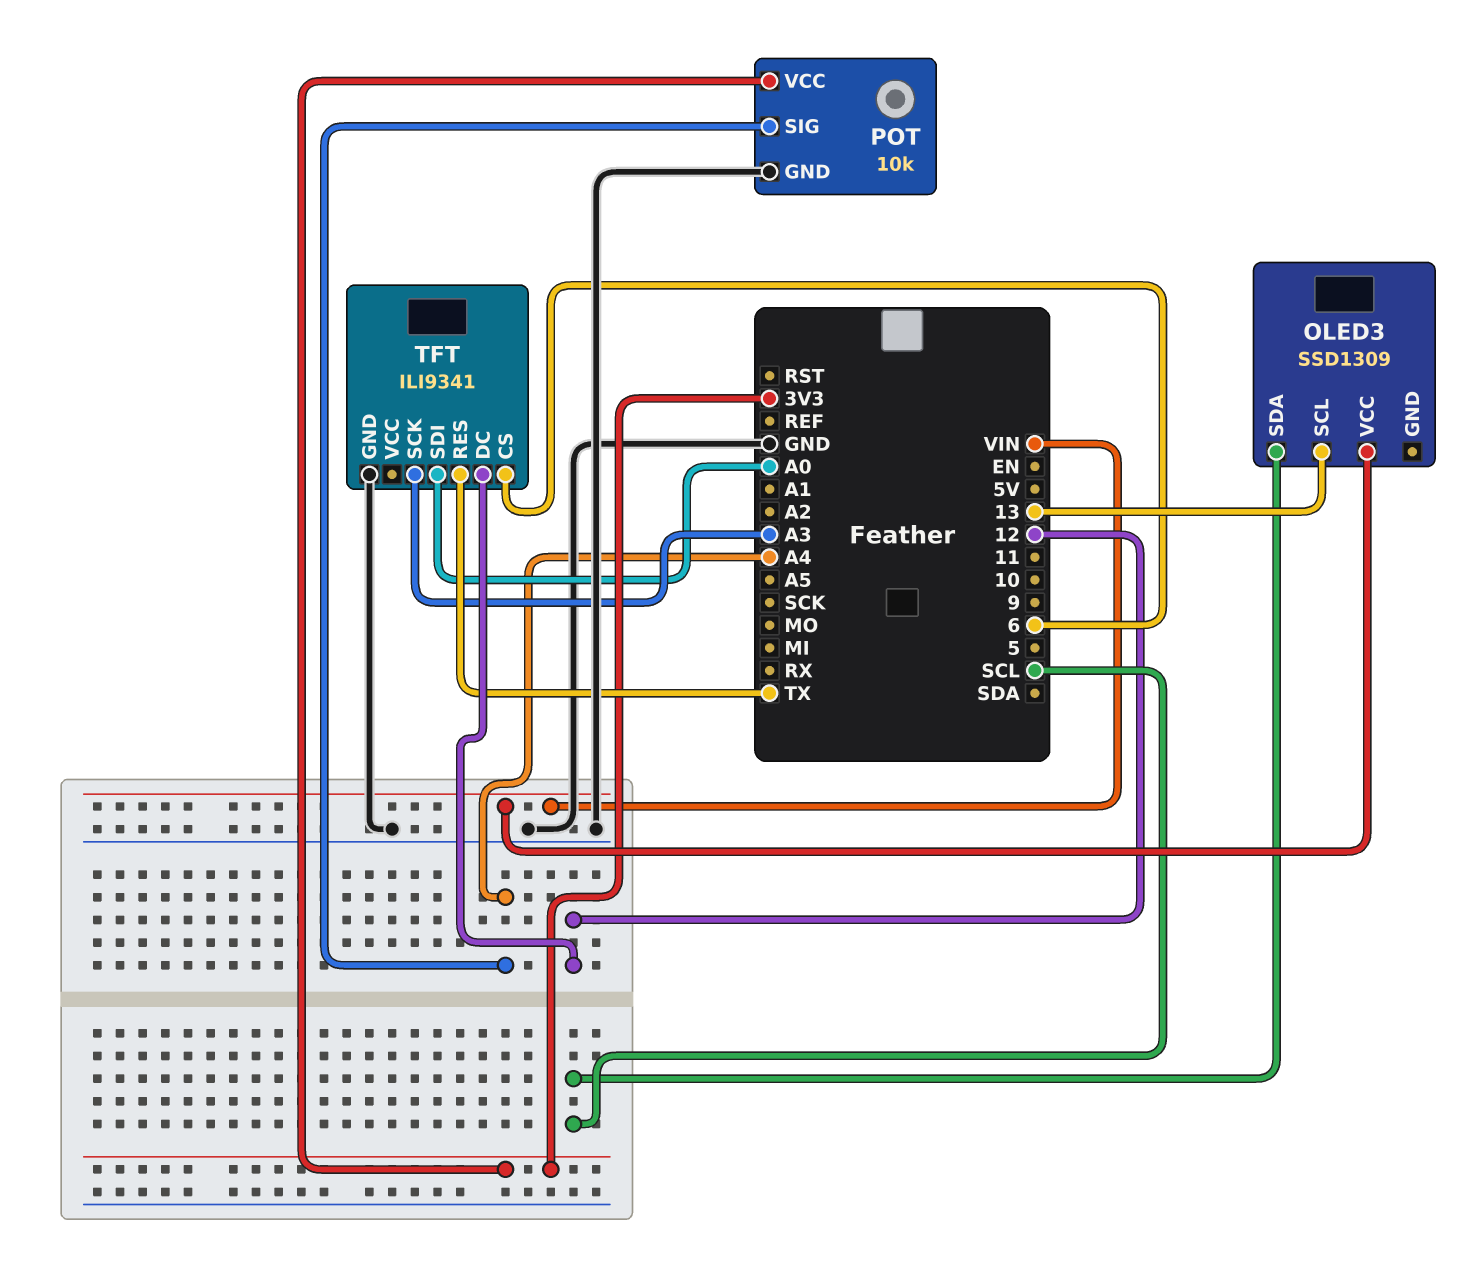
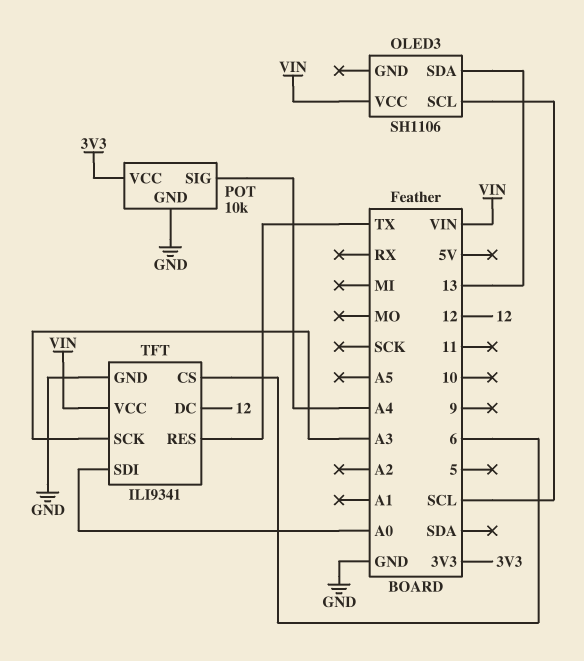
OLED3: SSD1309 -> SH1106
OLED3 pin SCL: 13 -> SCL
OLED3 pin SDA: SCL -> 13
TFT pin VCC: none -> VIN

